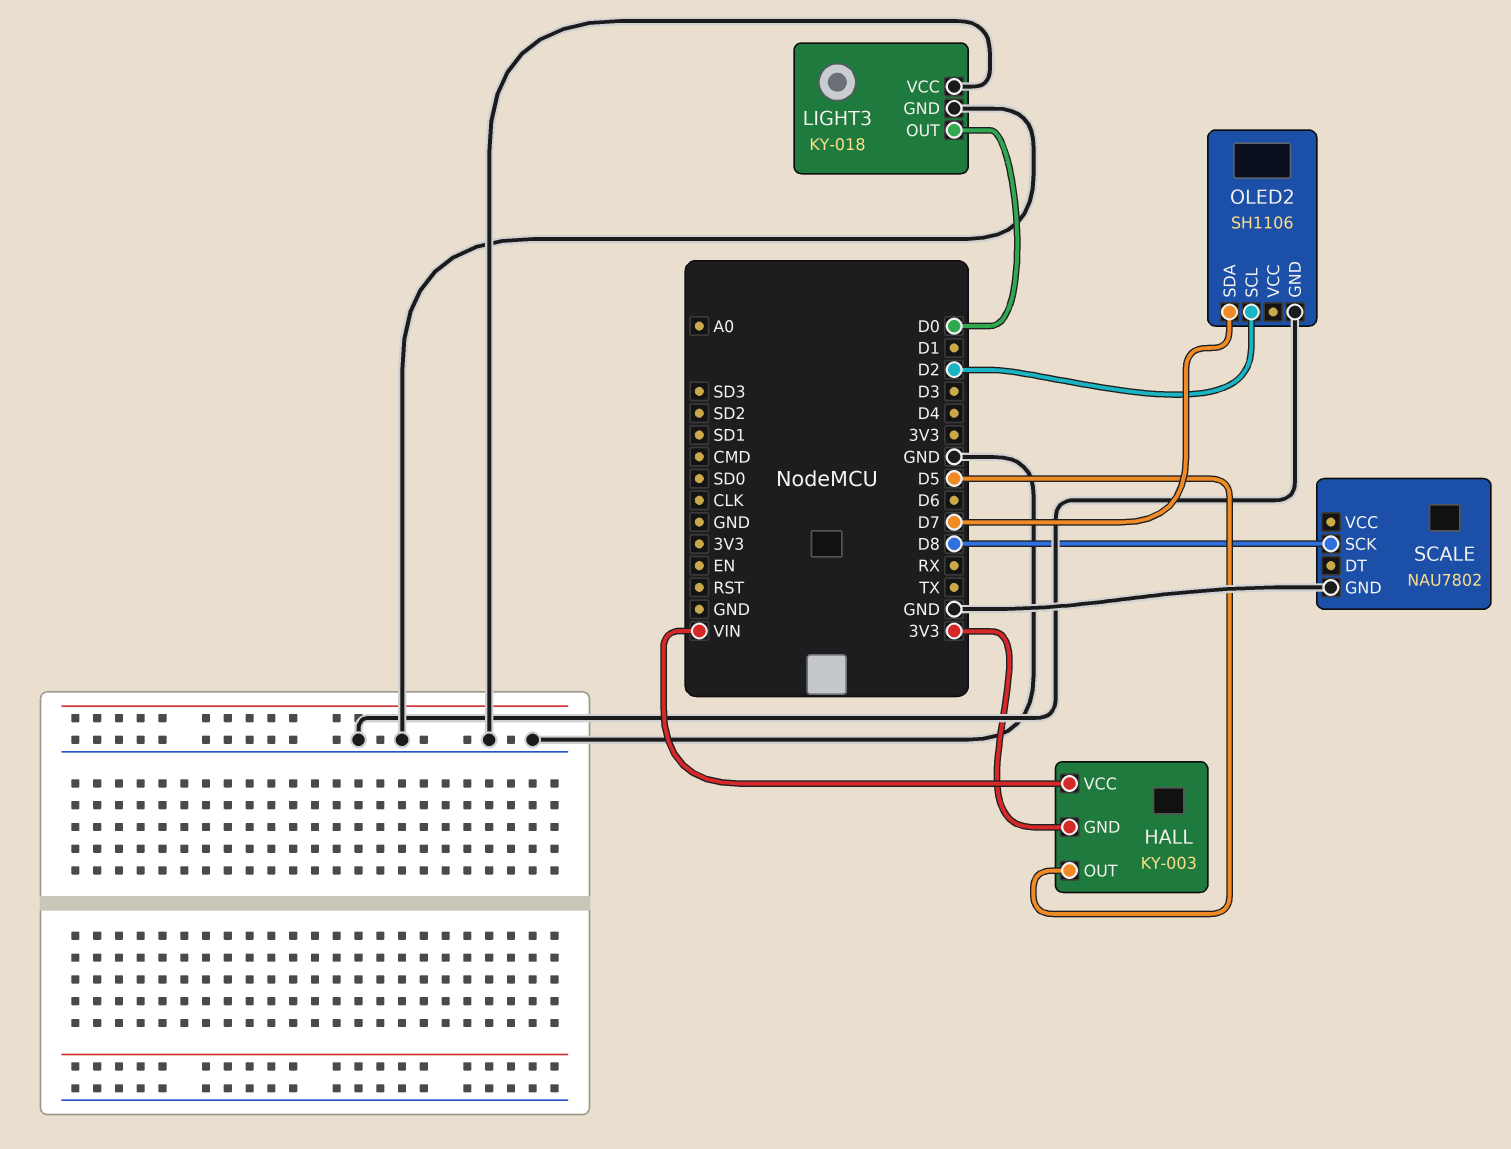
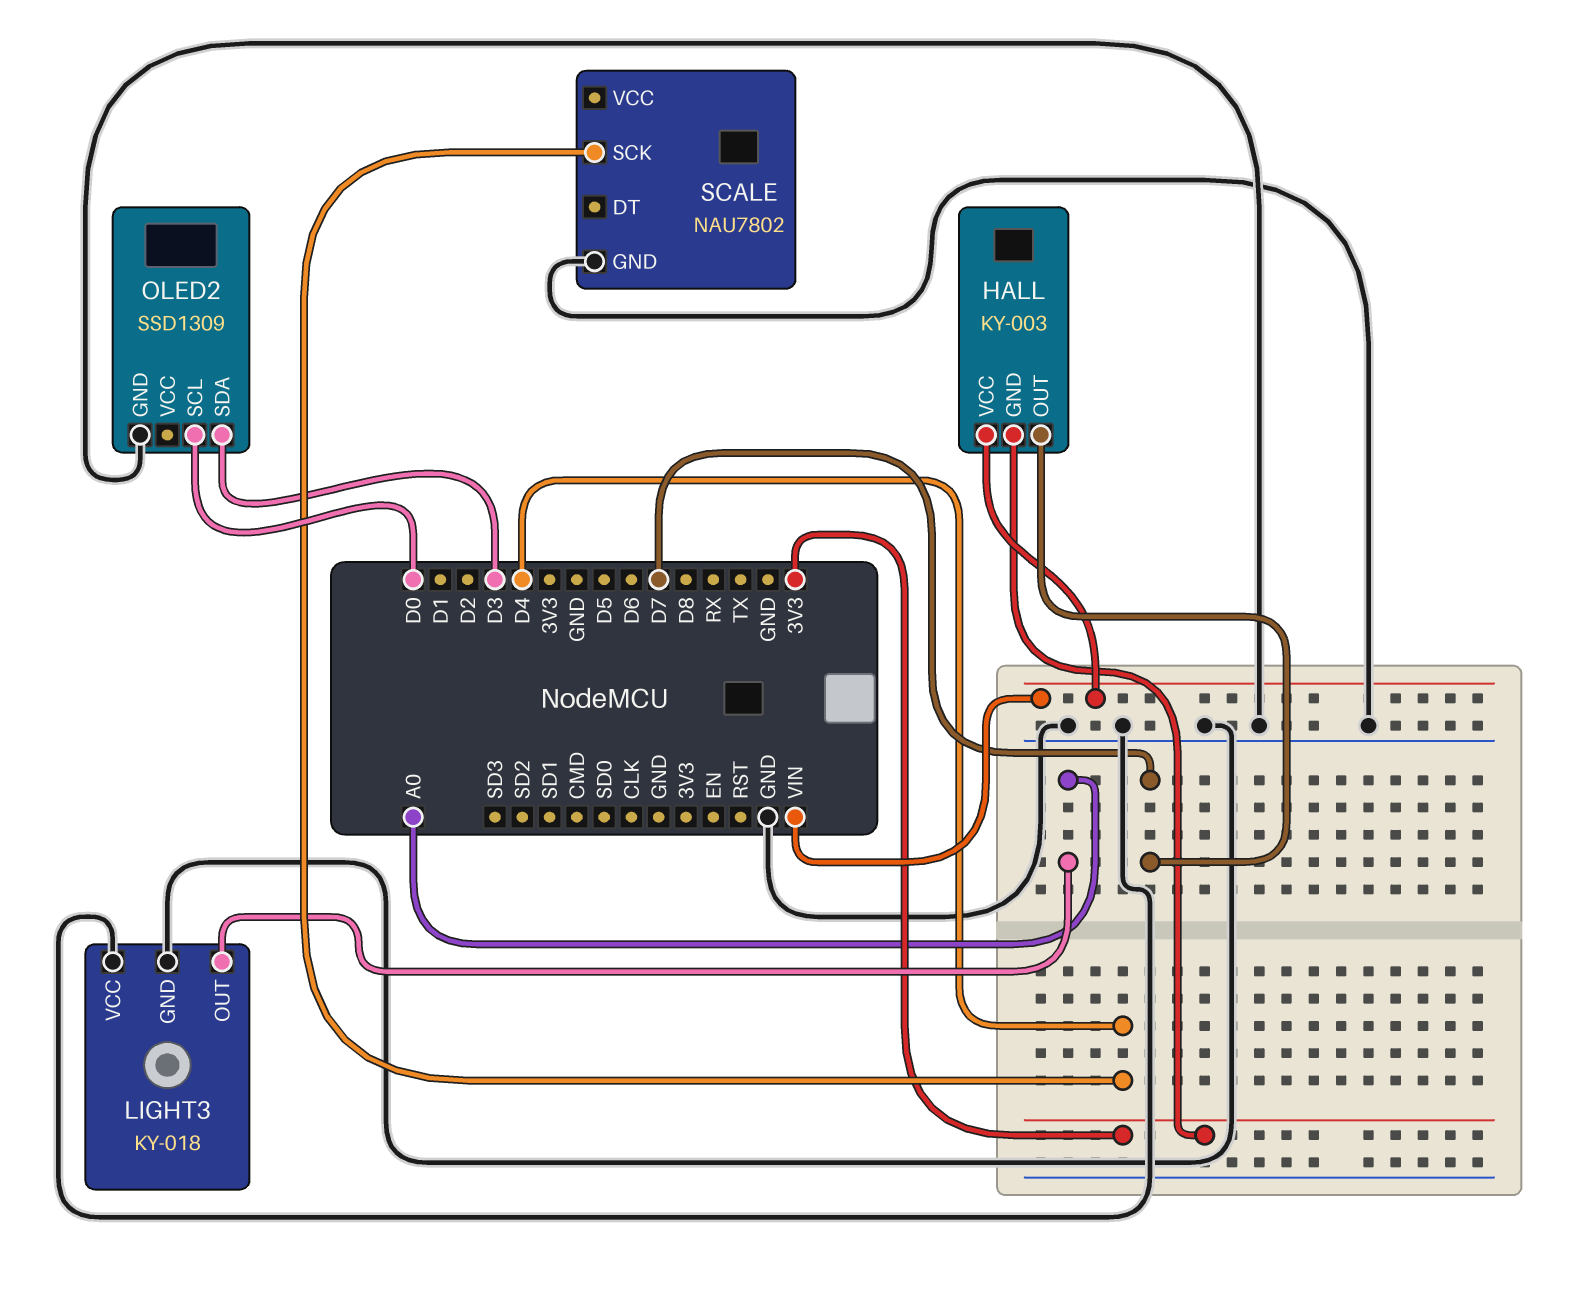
HALL pin OUT: D5 -> D7
LIGHT3 pin OUT: D0 -> A0
OLED2: SH1106 -> SSD1309
OLED2 pin SCL: D2 -> D0
OLED2 pin SDA: D7 -> D3
SCALE pin SCK: D8 -> D4

